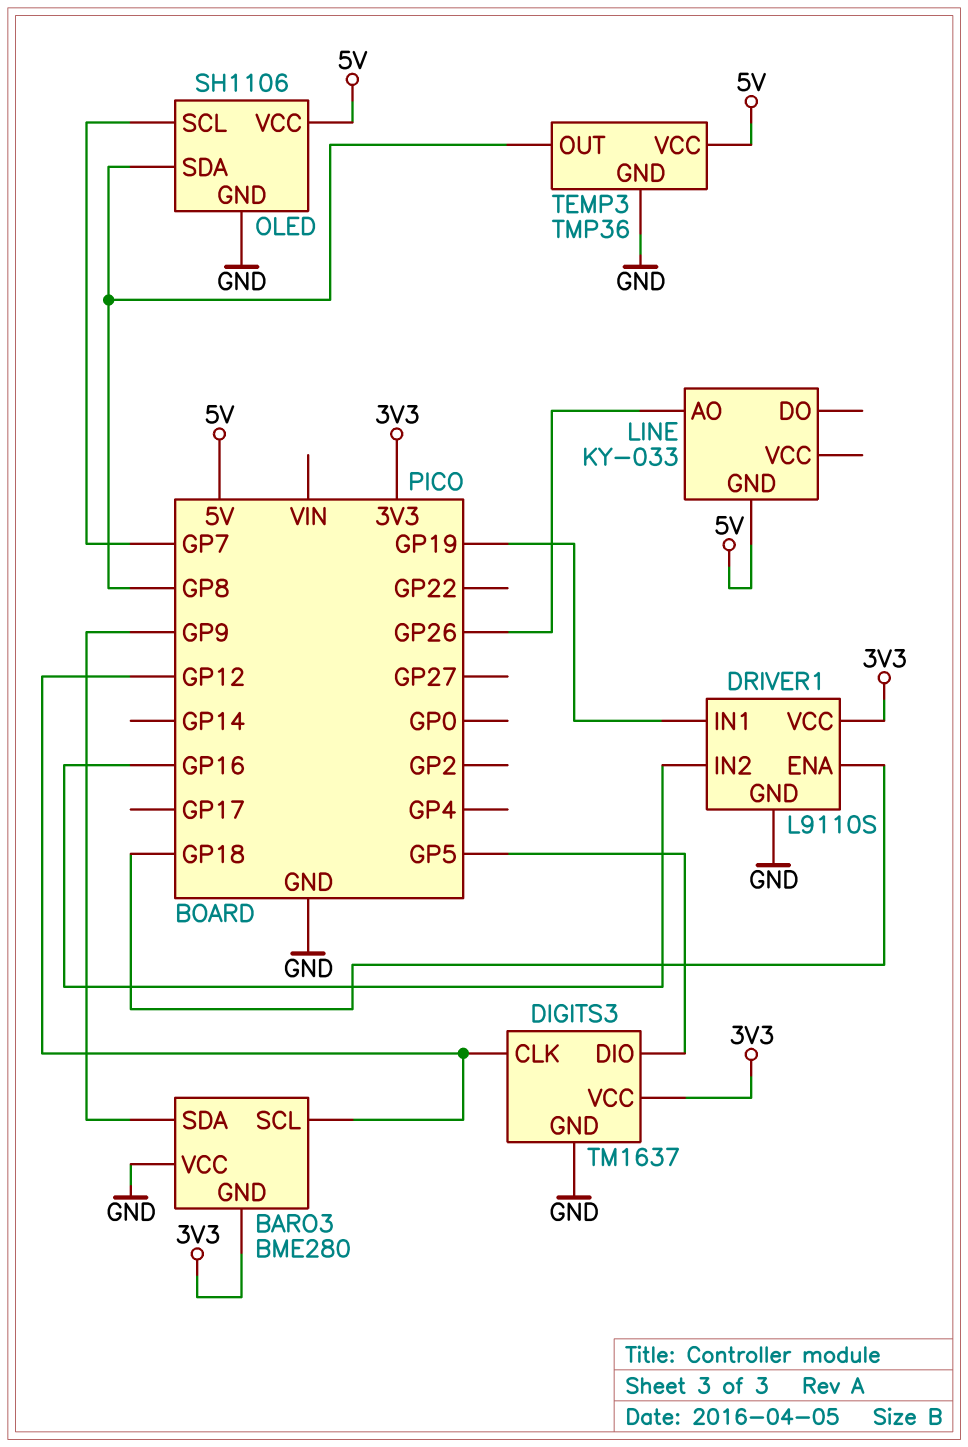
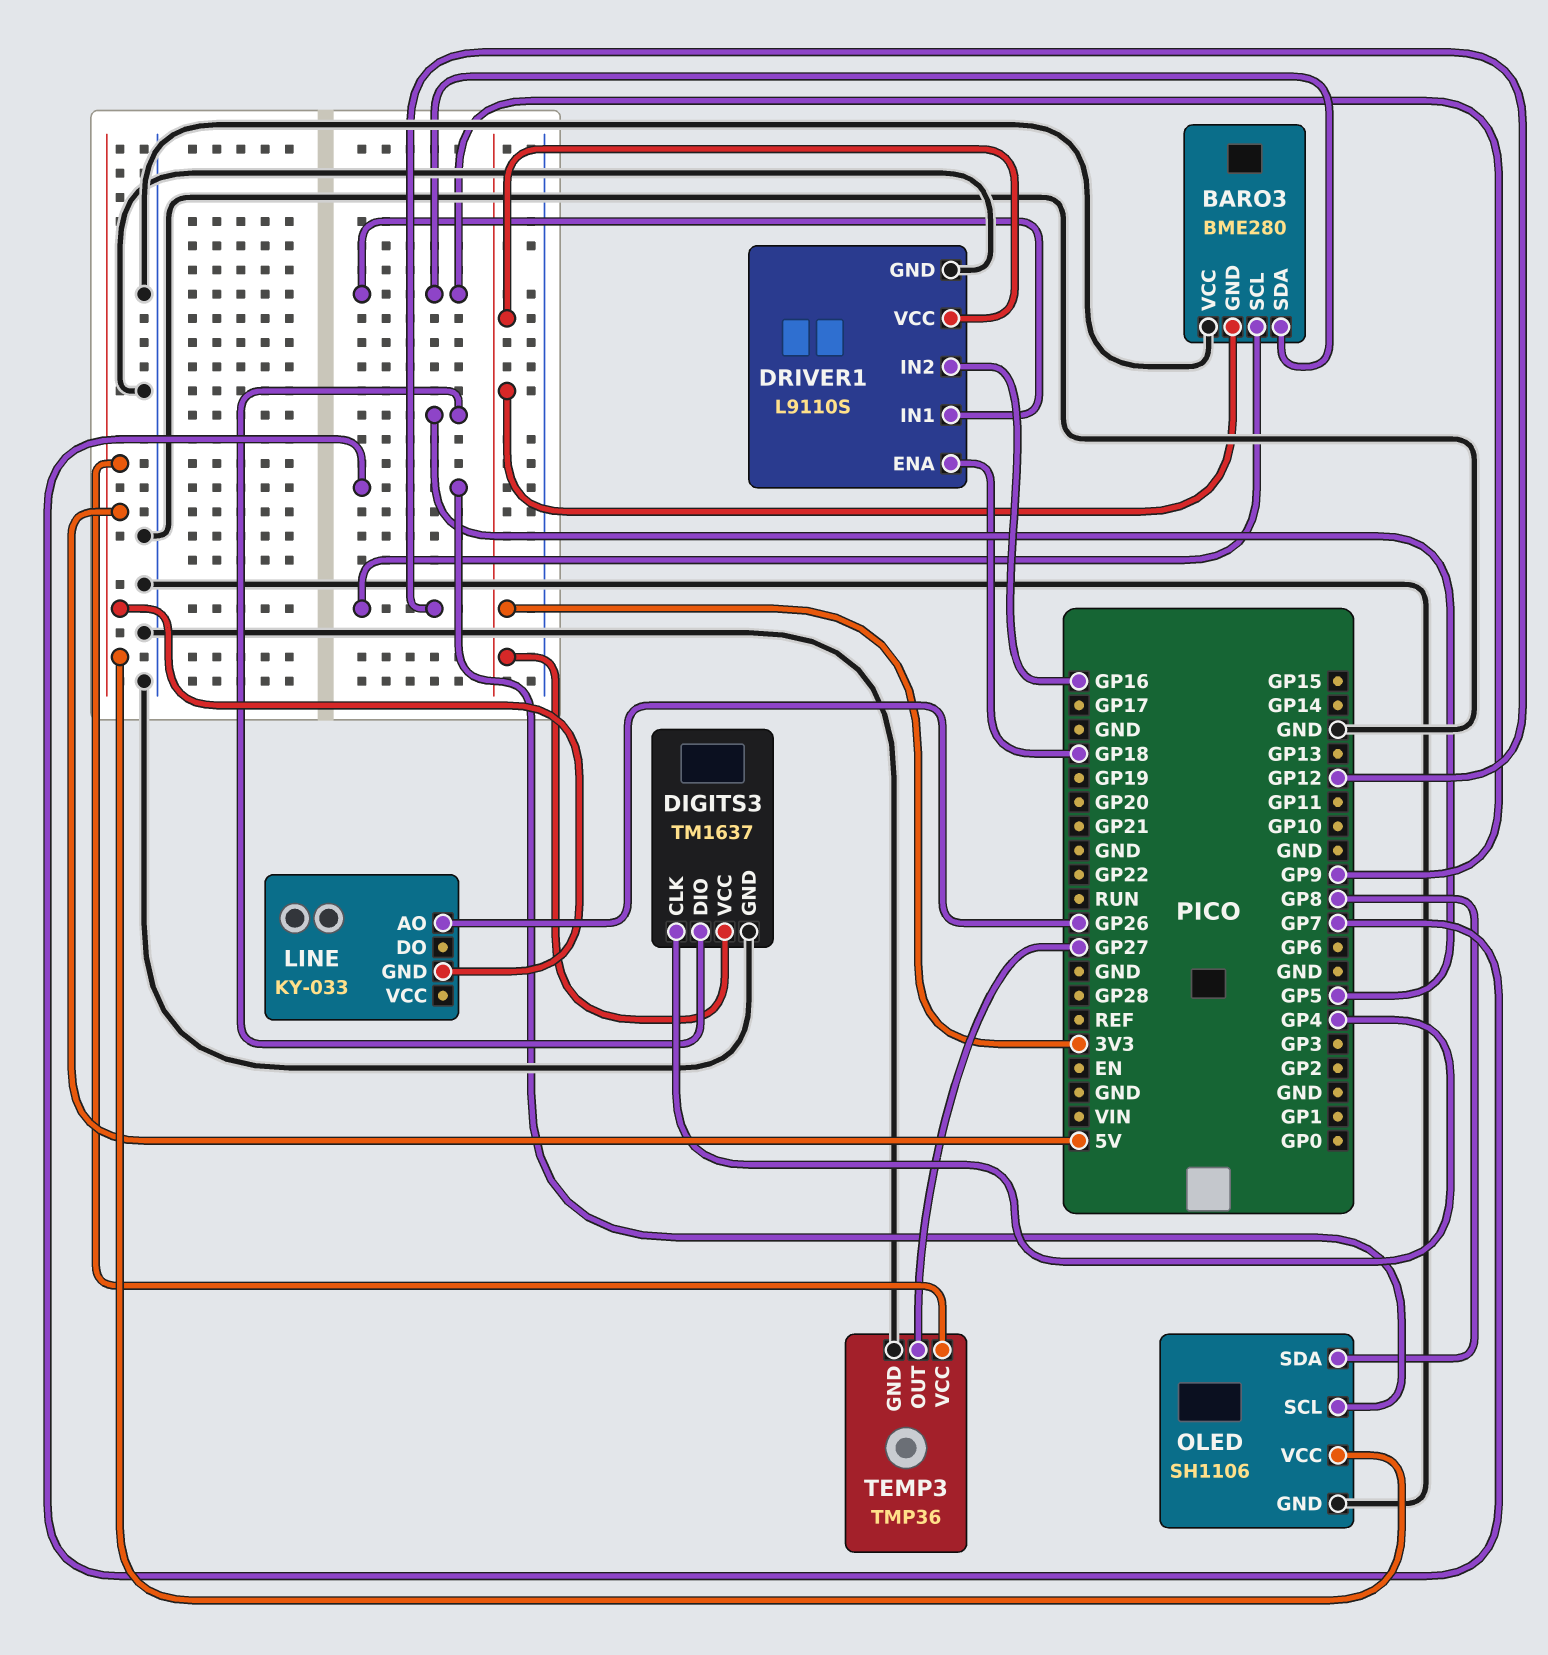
DIGITS3 pin CLK: GP12 -> GP4
DRIVER1 pin IN1: GP19 -> GP9
TEMP3 pin OUT: GP8 -> GP27

